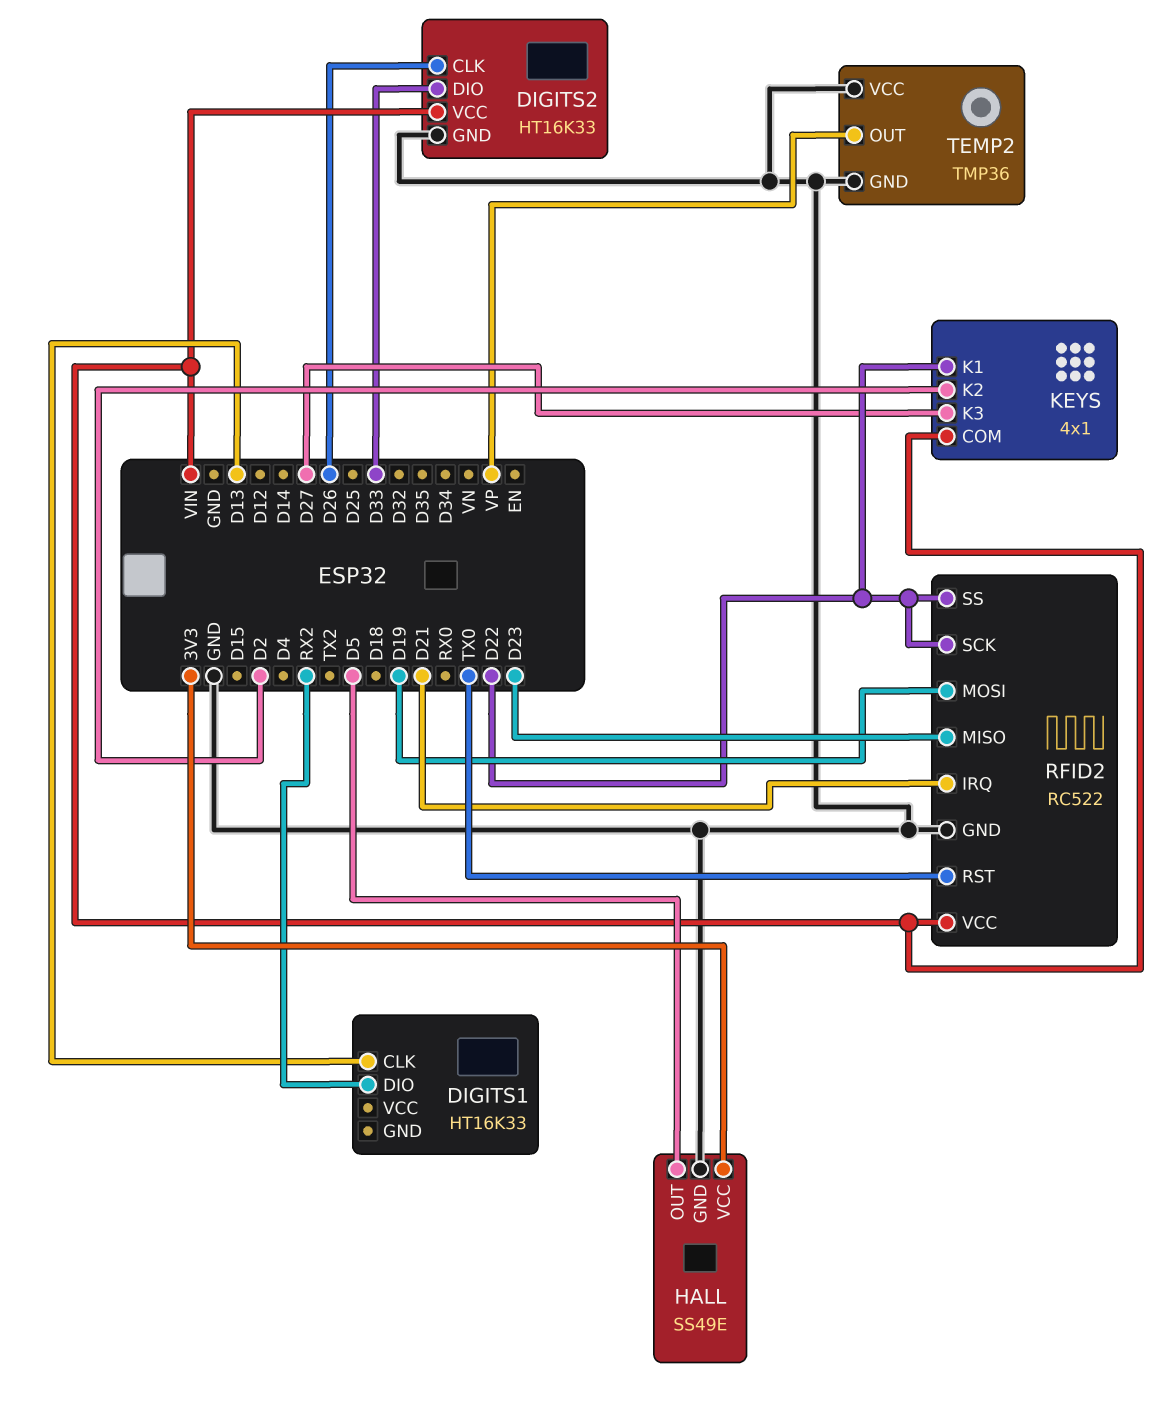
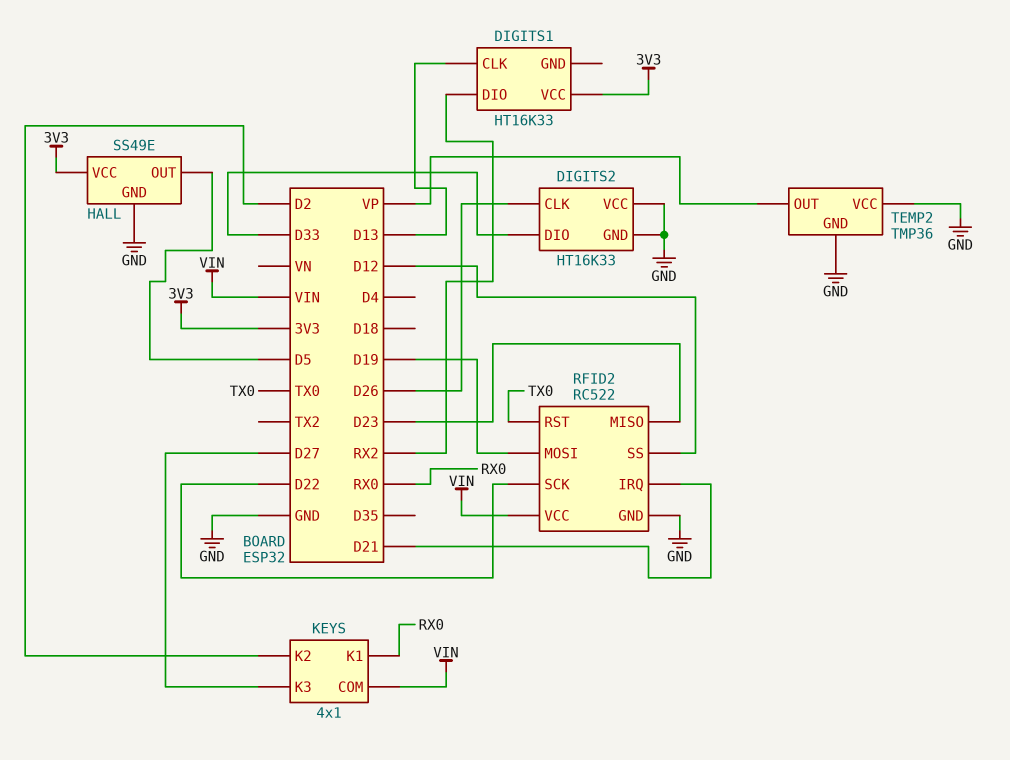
DIGITS1 pin VCC: none -> 3V3
DIGITS2 pin VCC: VIN -> GND
KEYS pin K1: D22 -> RX0
RFID2 pin SS: D22 -> D12

